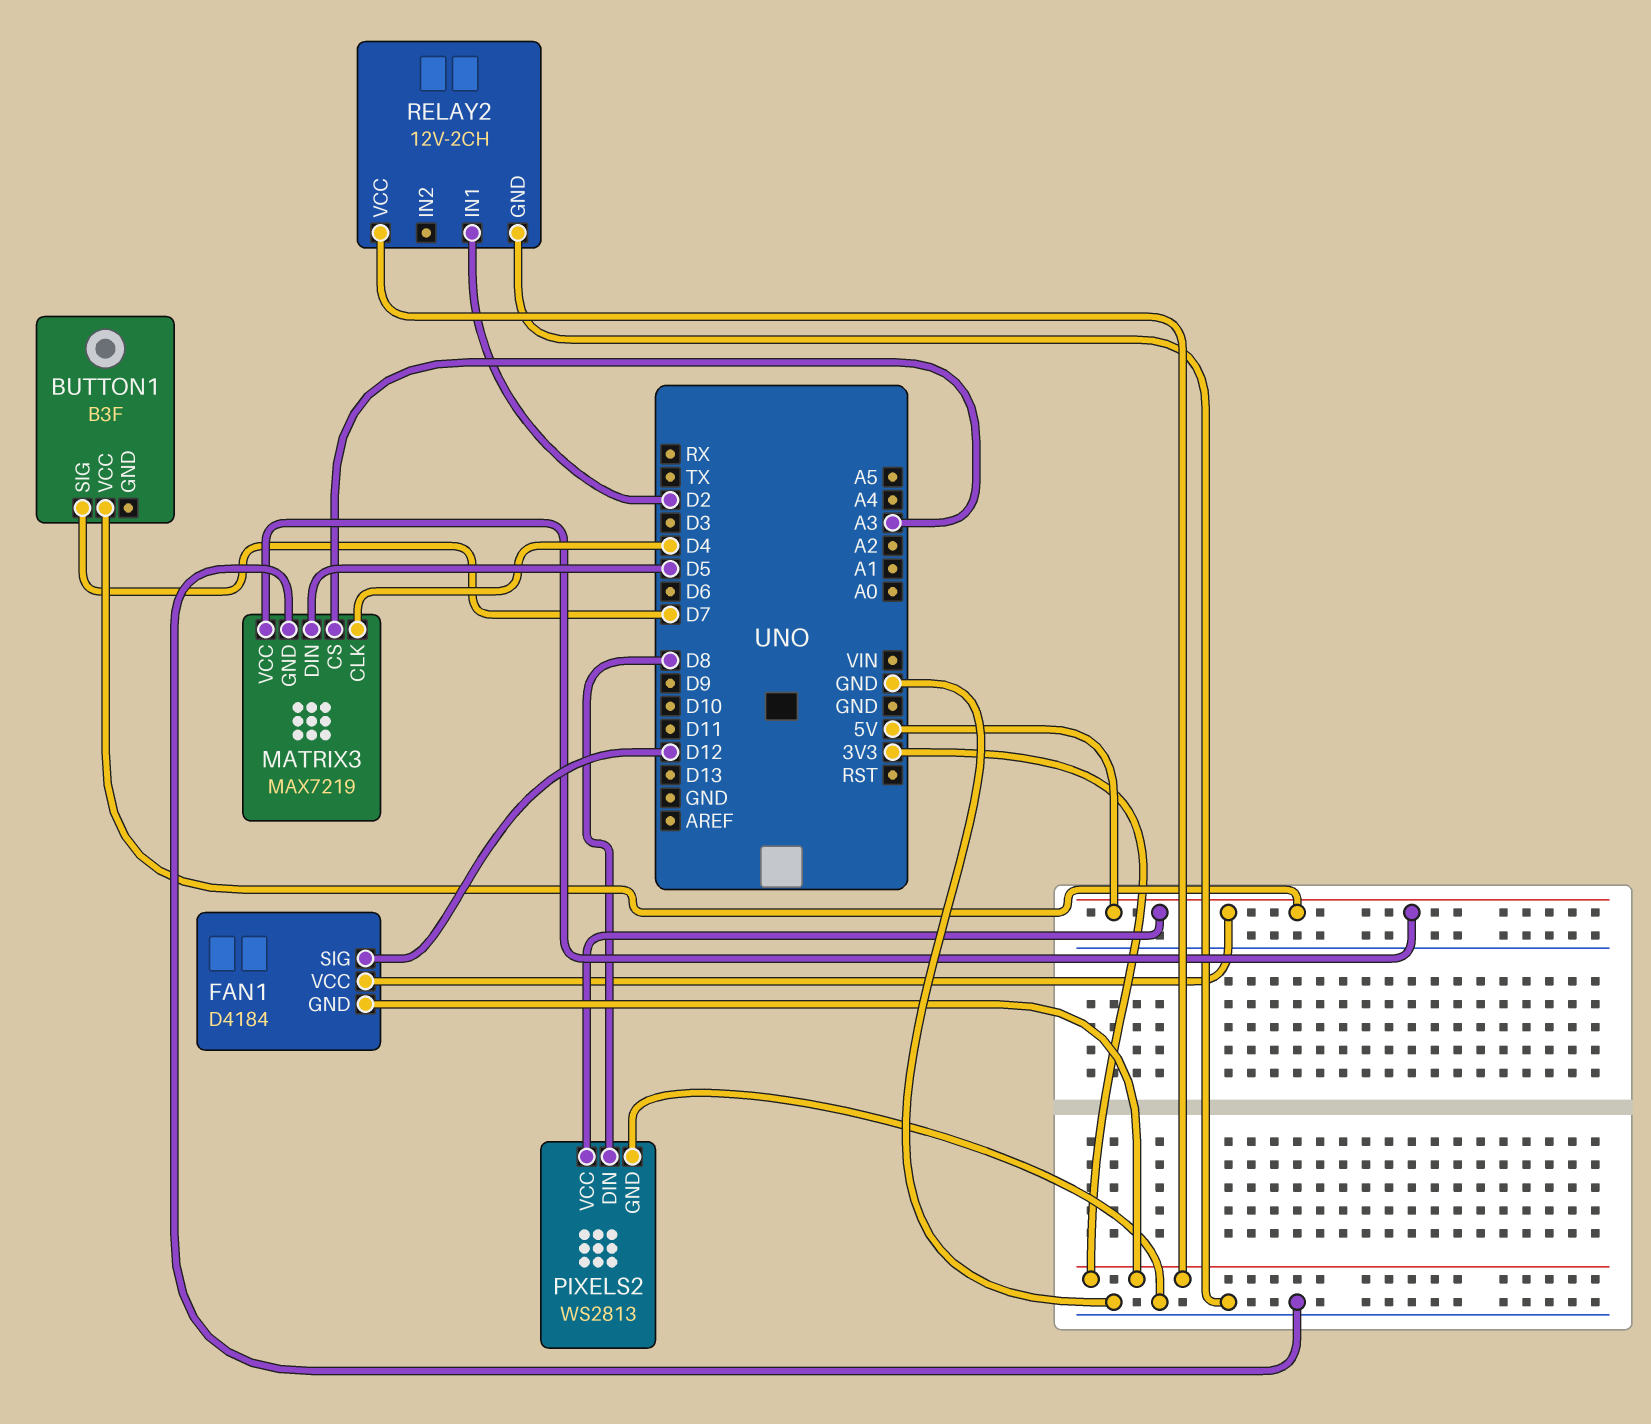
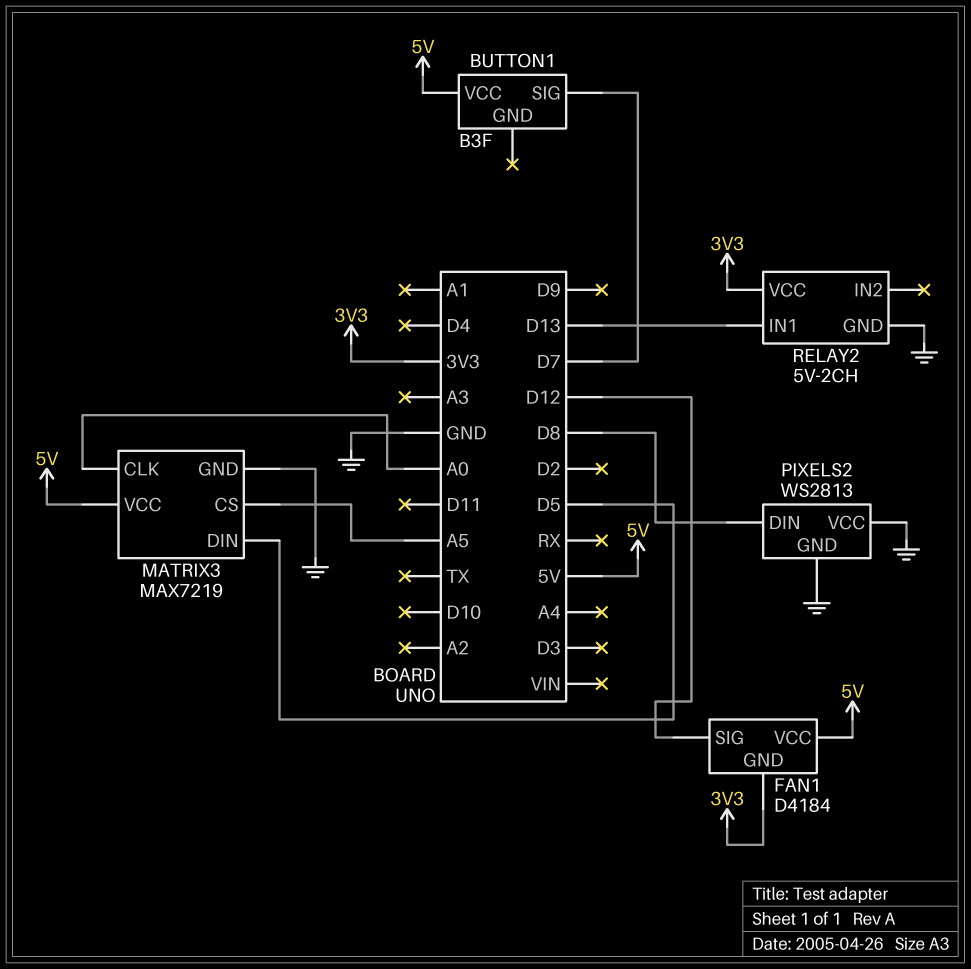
MATRIX3 pin CLK: D4 -> A0
MATRIX3 pin CS: A3 -> A5
PIXELS2 pin VCC: 5V -> GND
RELAY2: 12V-2CH -> 5V-2CH
RELAY2 pin IN1: D2 -> D13

